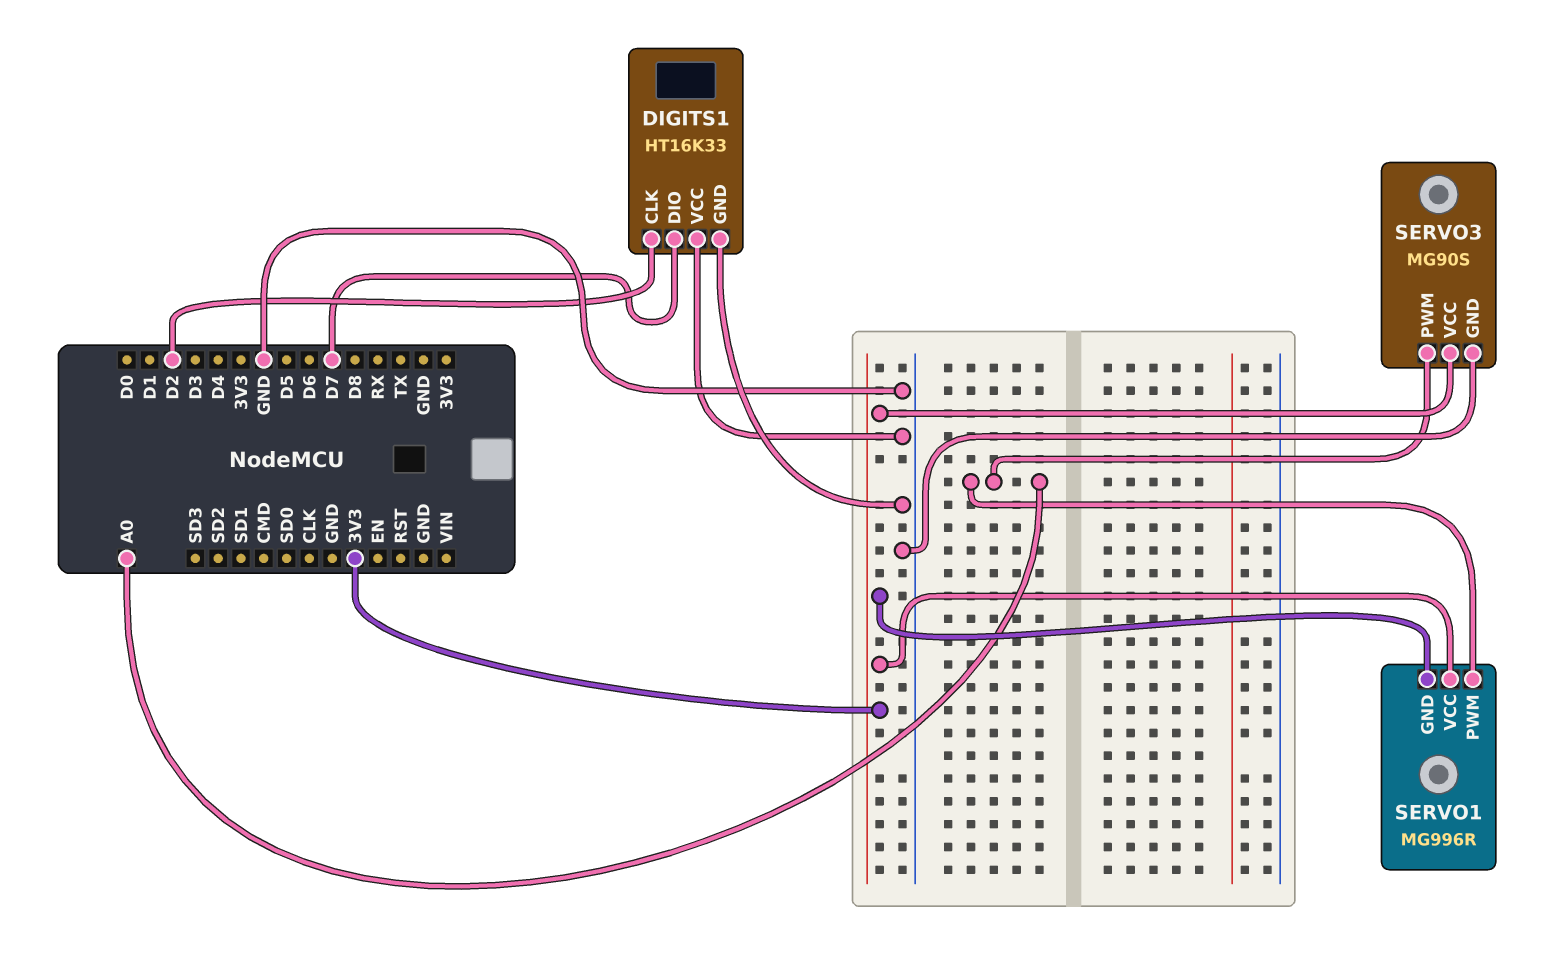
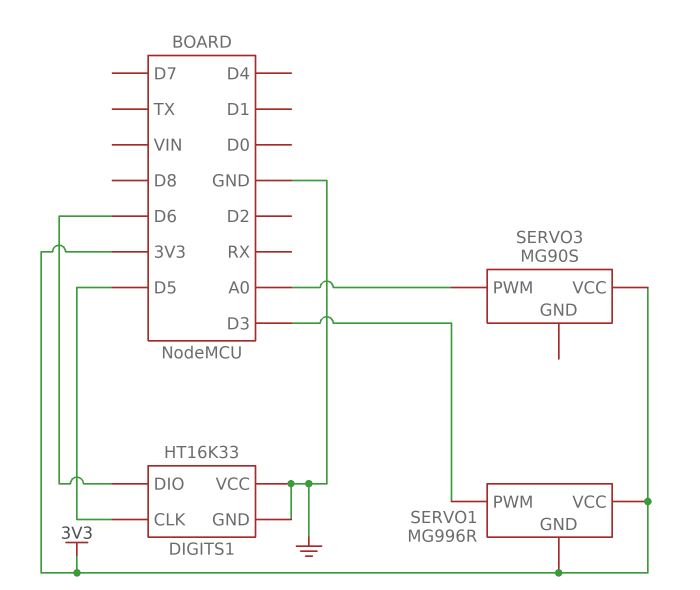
DIGITS1 pin CLK: D2 -> D5
DIGITS1 pin DIO: D7 -> D6
SERVO1 pin PWM: A0 -> D3
SERVO3 pin GND: GND -> none

